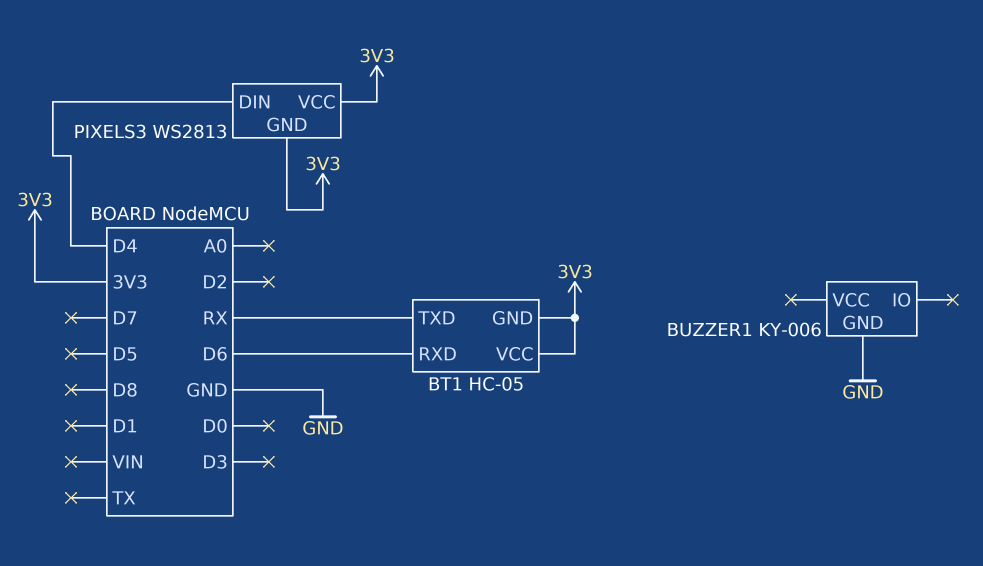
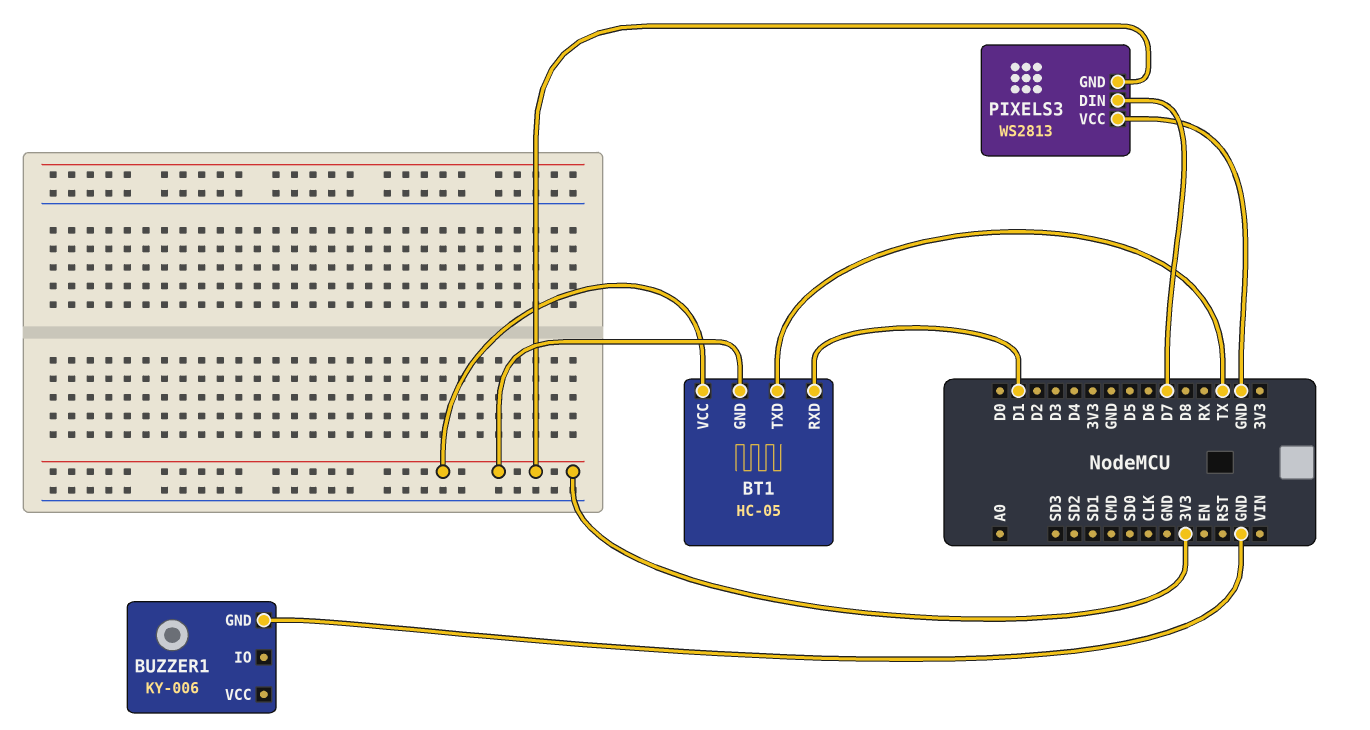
BT1 pin RXD: D6 -> D1
BT1 pin TXD: RX -> TX
PIXELS3 pin DIN: D4 -> D7
PIXELS3 pin VCC: 3V3 -> GND

